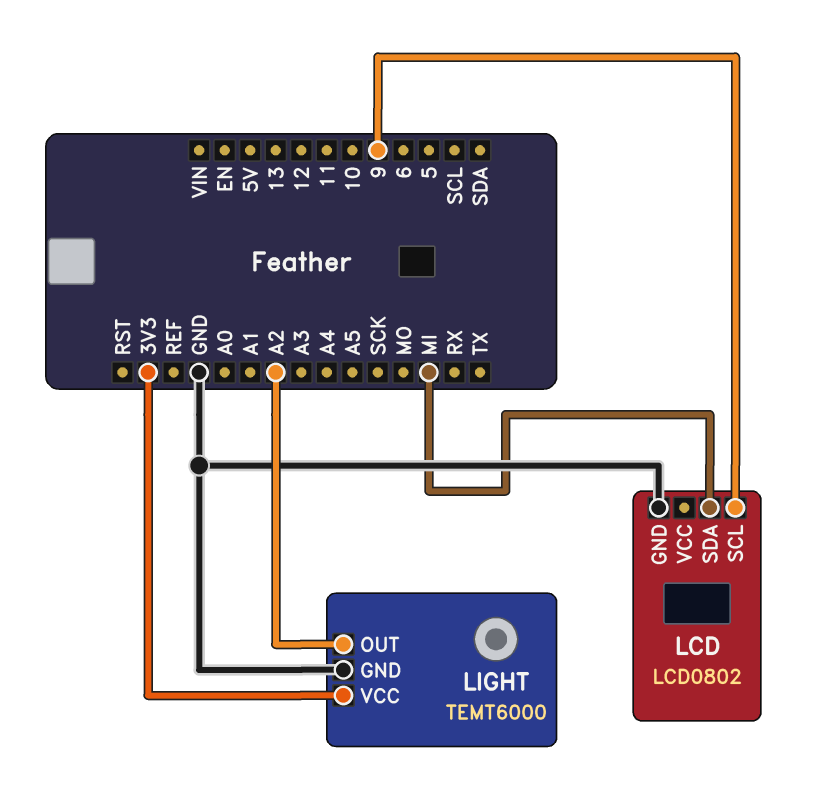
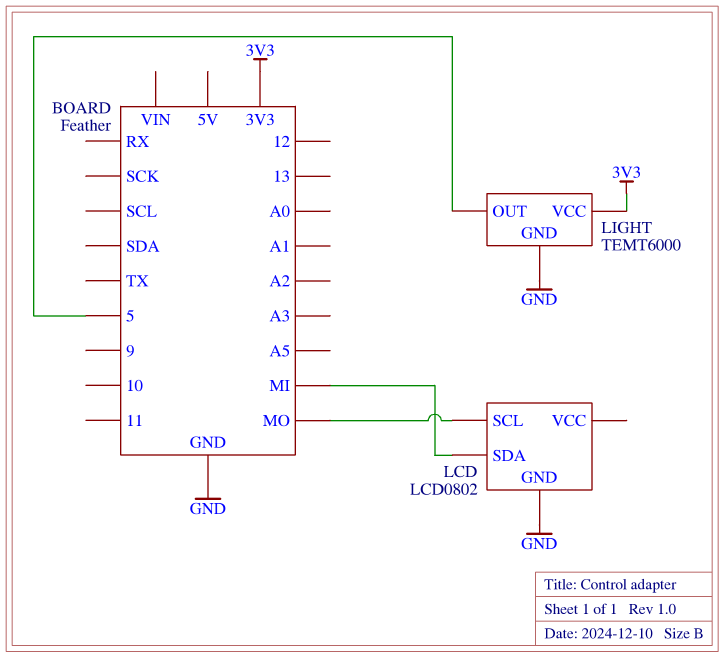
LCD pin SCL: 9 -> MO
LIGHT pin OUT: A2 -> 5

